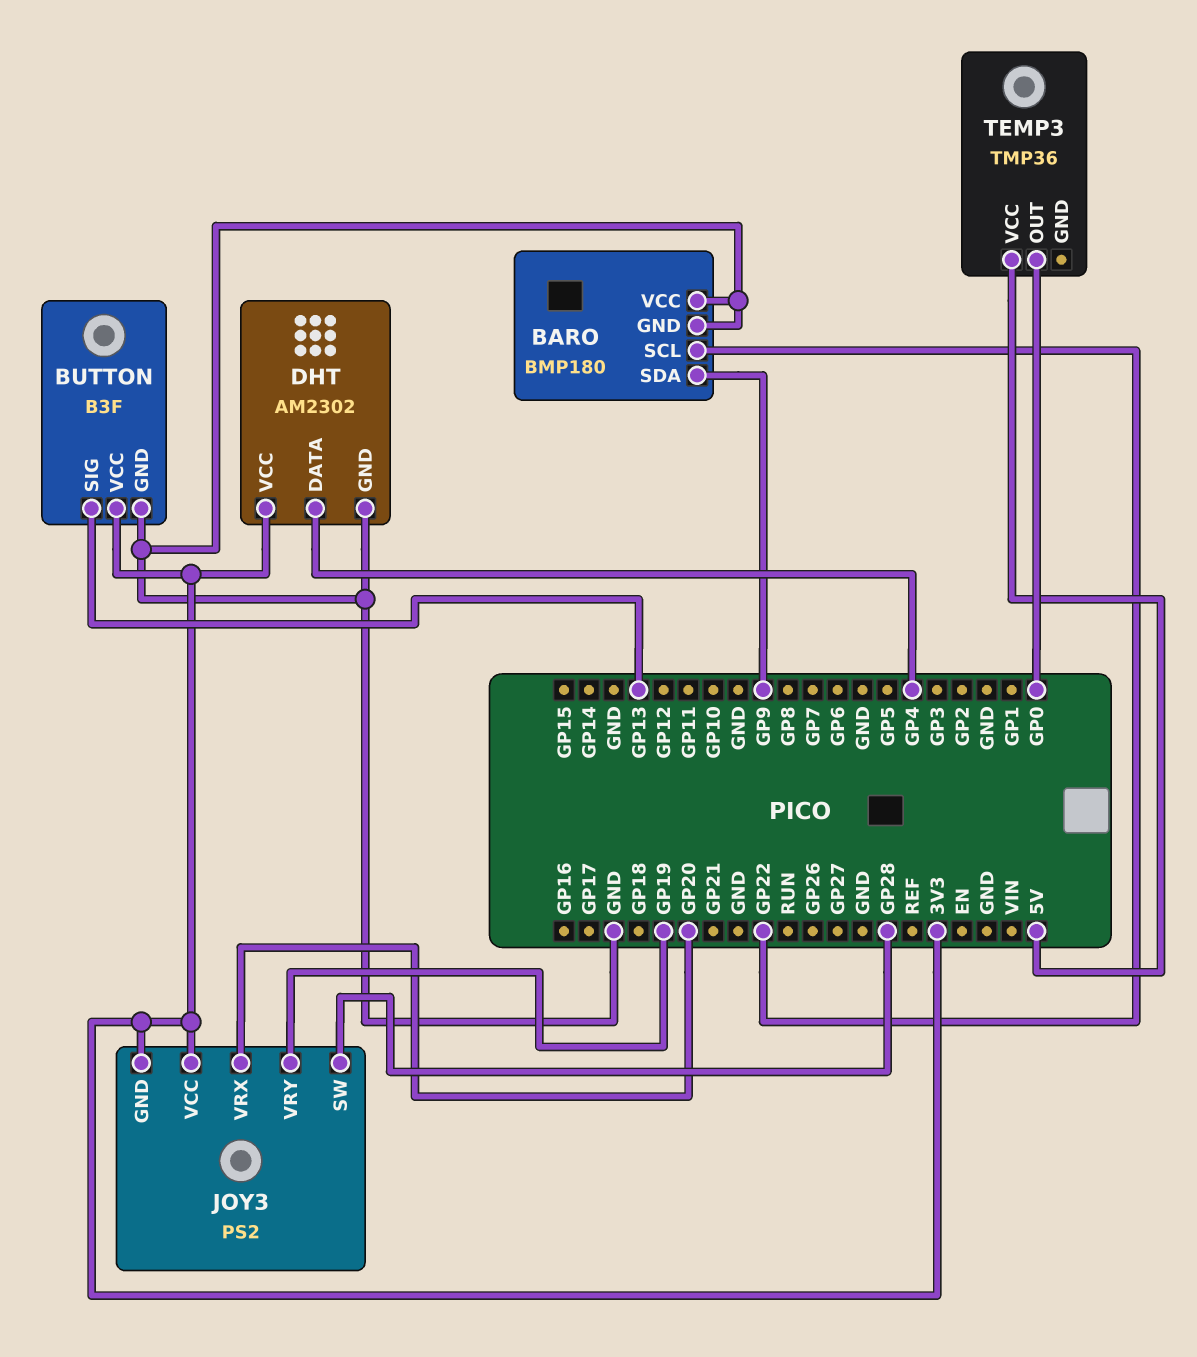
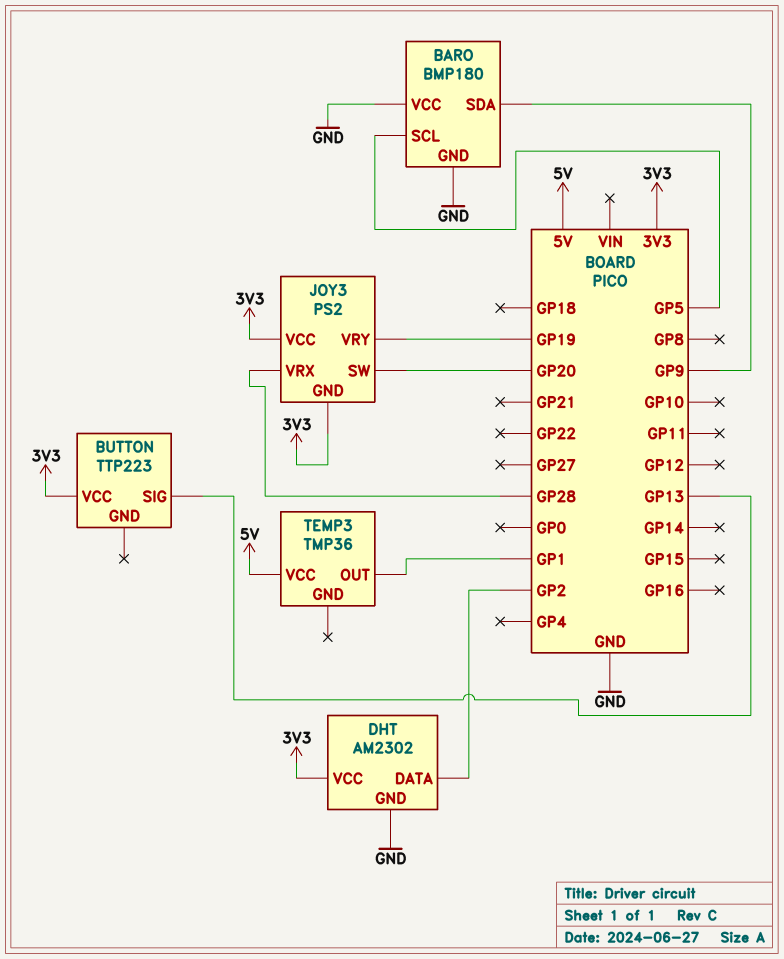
BARO pin SCL: GP22 -> GP5
BUTTON: B3F -> TTP223
BUTTON pin GND: GND -> none
DHT pin DATA: GP4 -> GP2
JOY3 pin SW: GP28 -> GP20
JOY3 pin VRX: GP20 -> GP28
TEMP3 pin OUT: GP0 -> GP1

